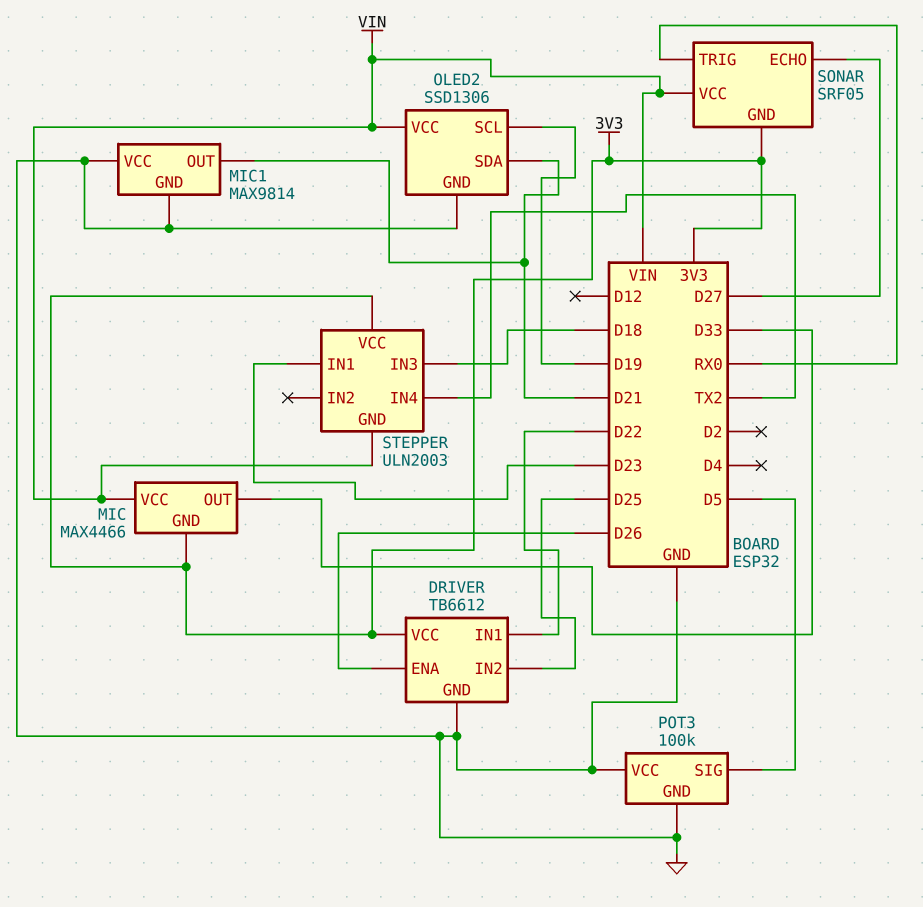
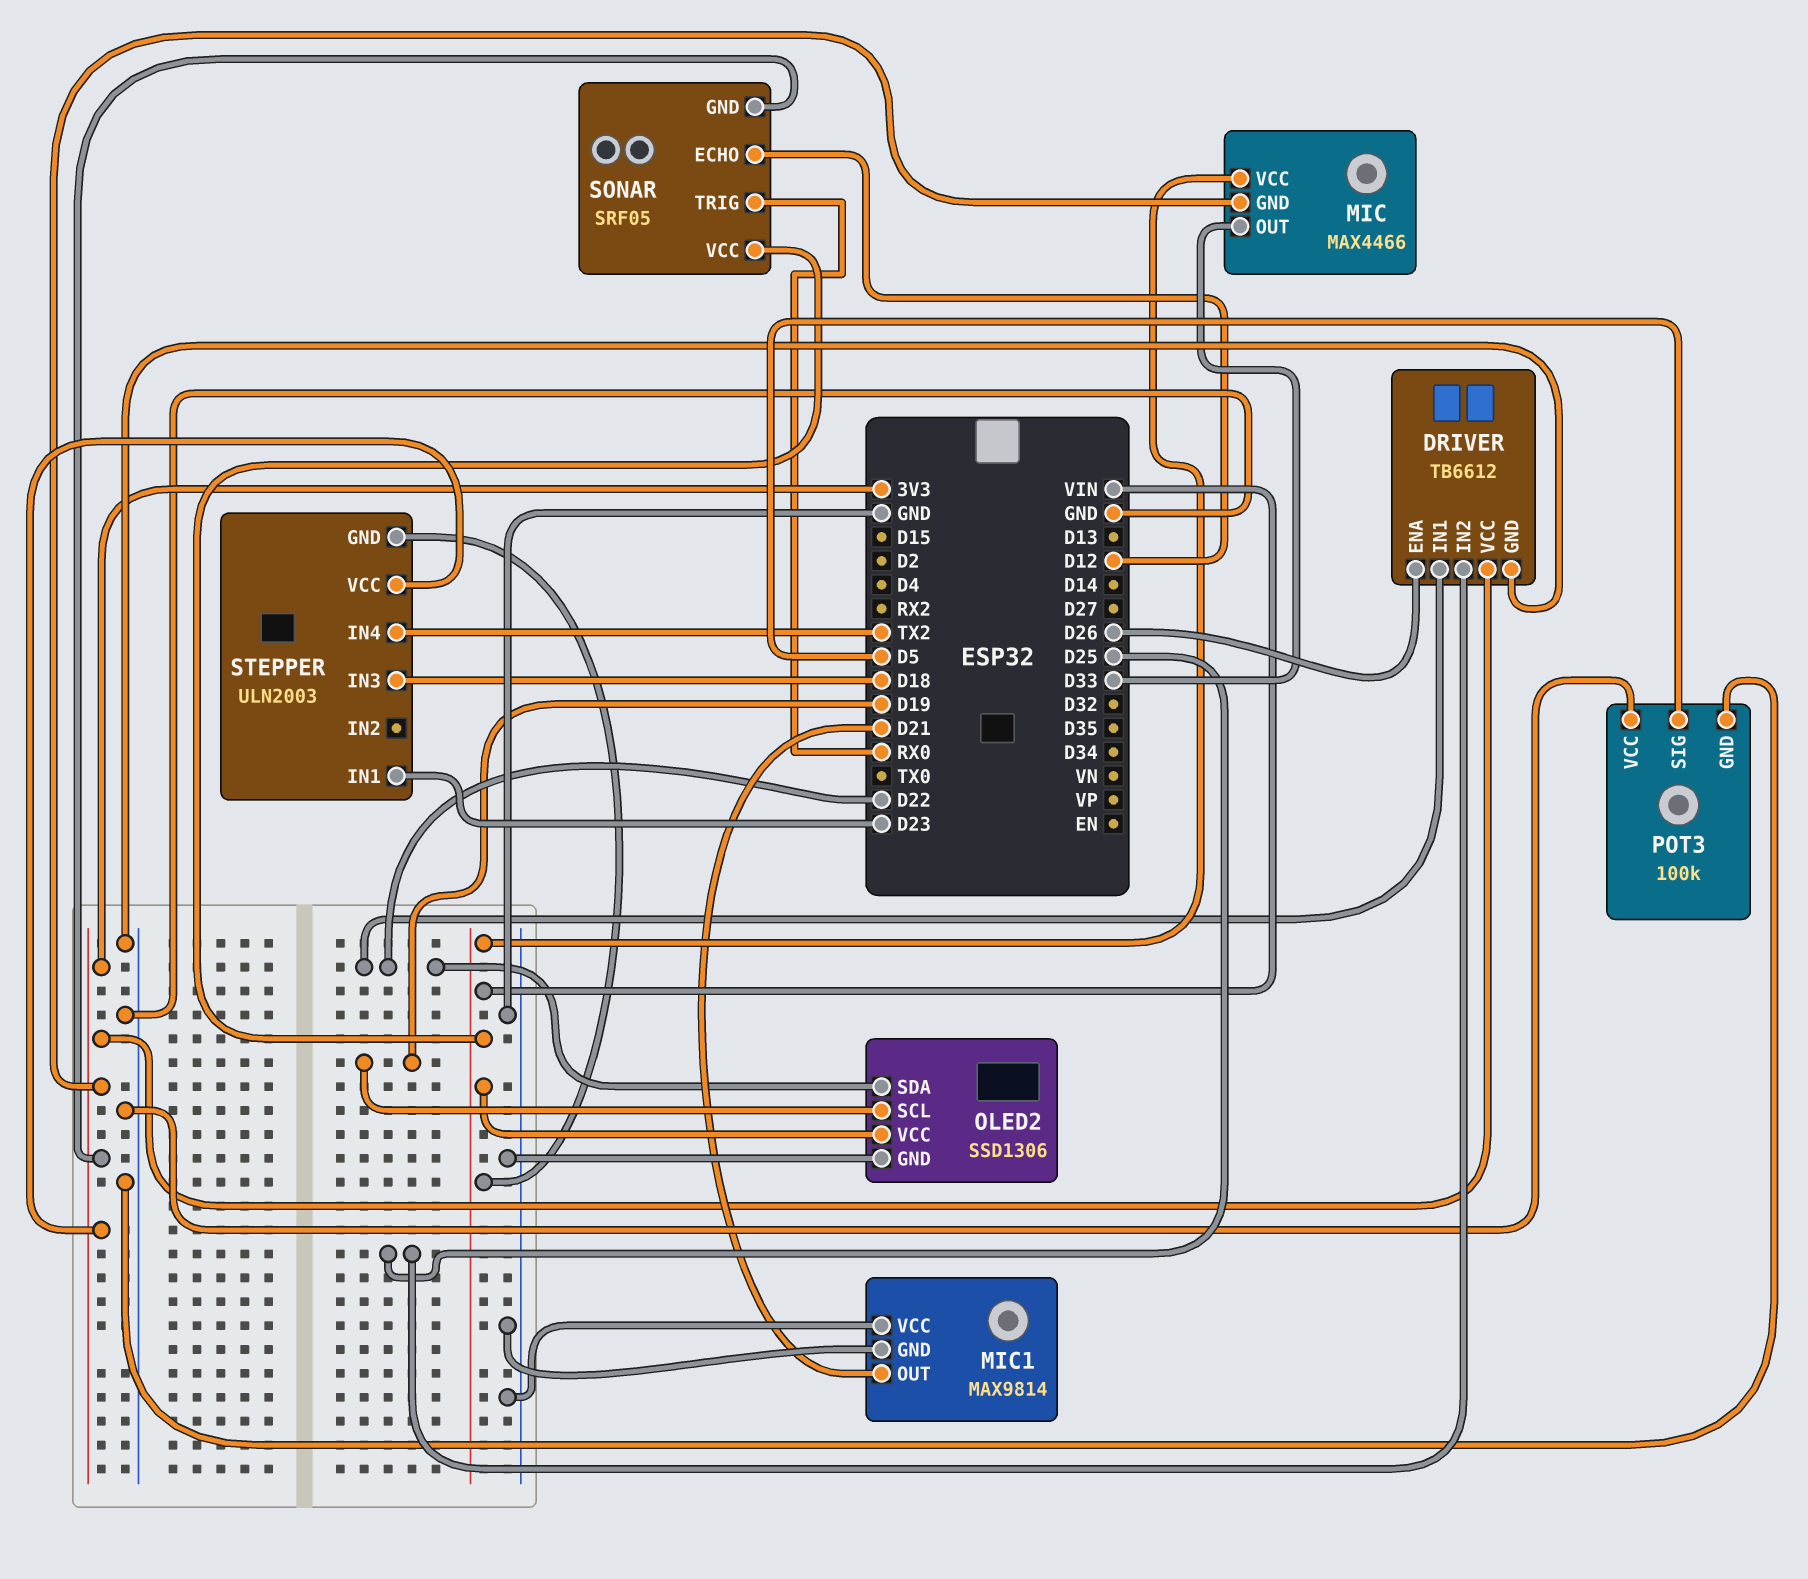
OLED2 pin SDA: D21 -> D22
SONAR pin ECHO: D27 -> D12

